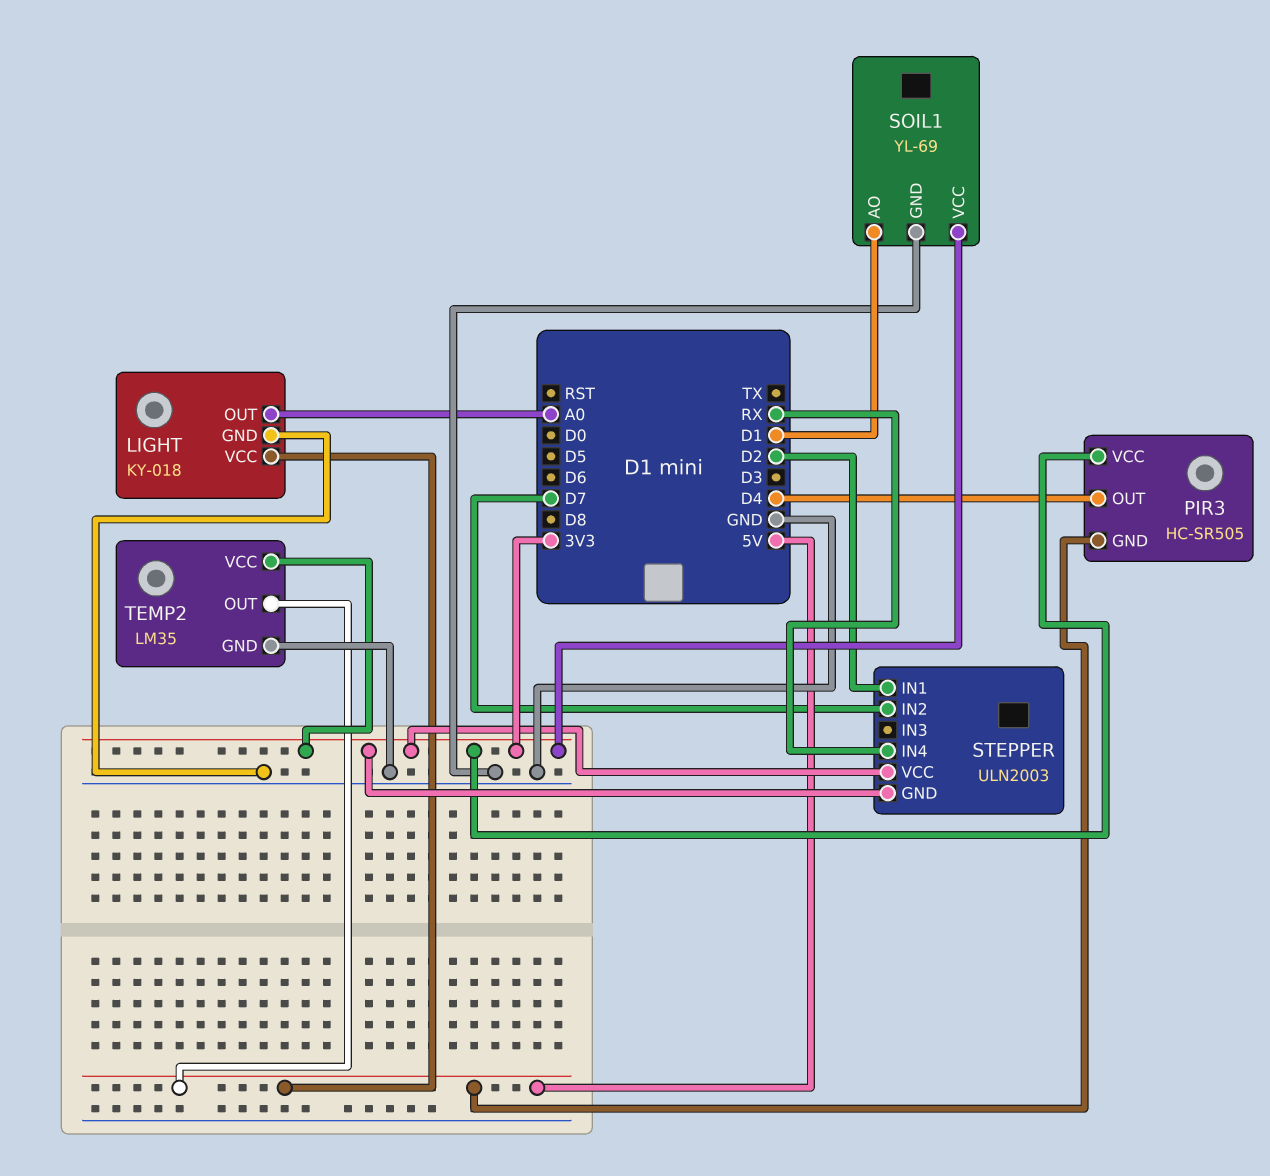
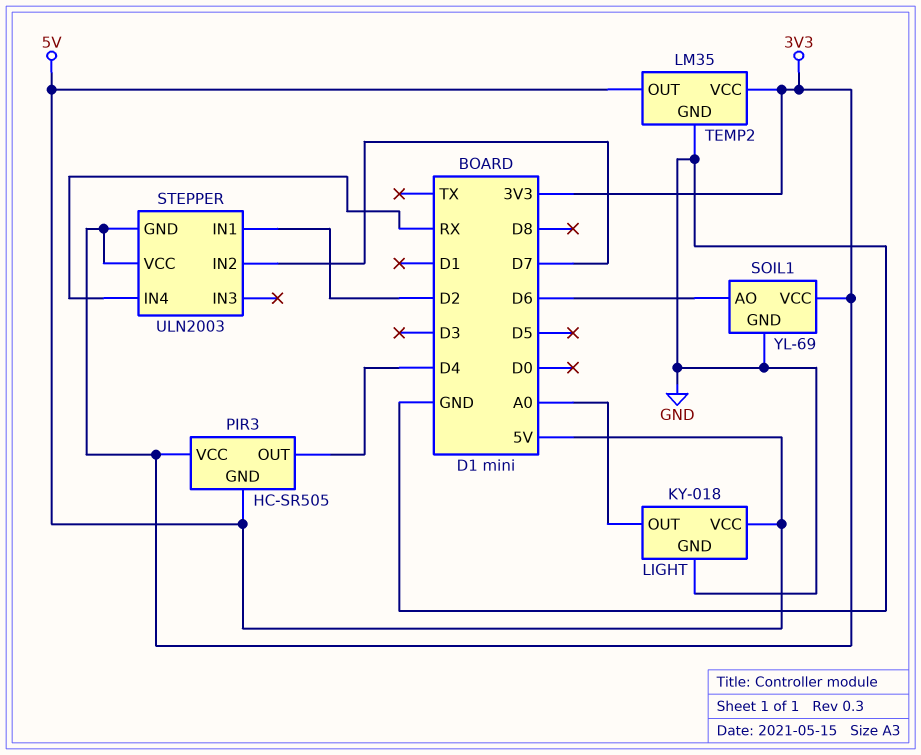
SOIL1 pin AO: D1 -> D6

